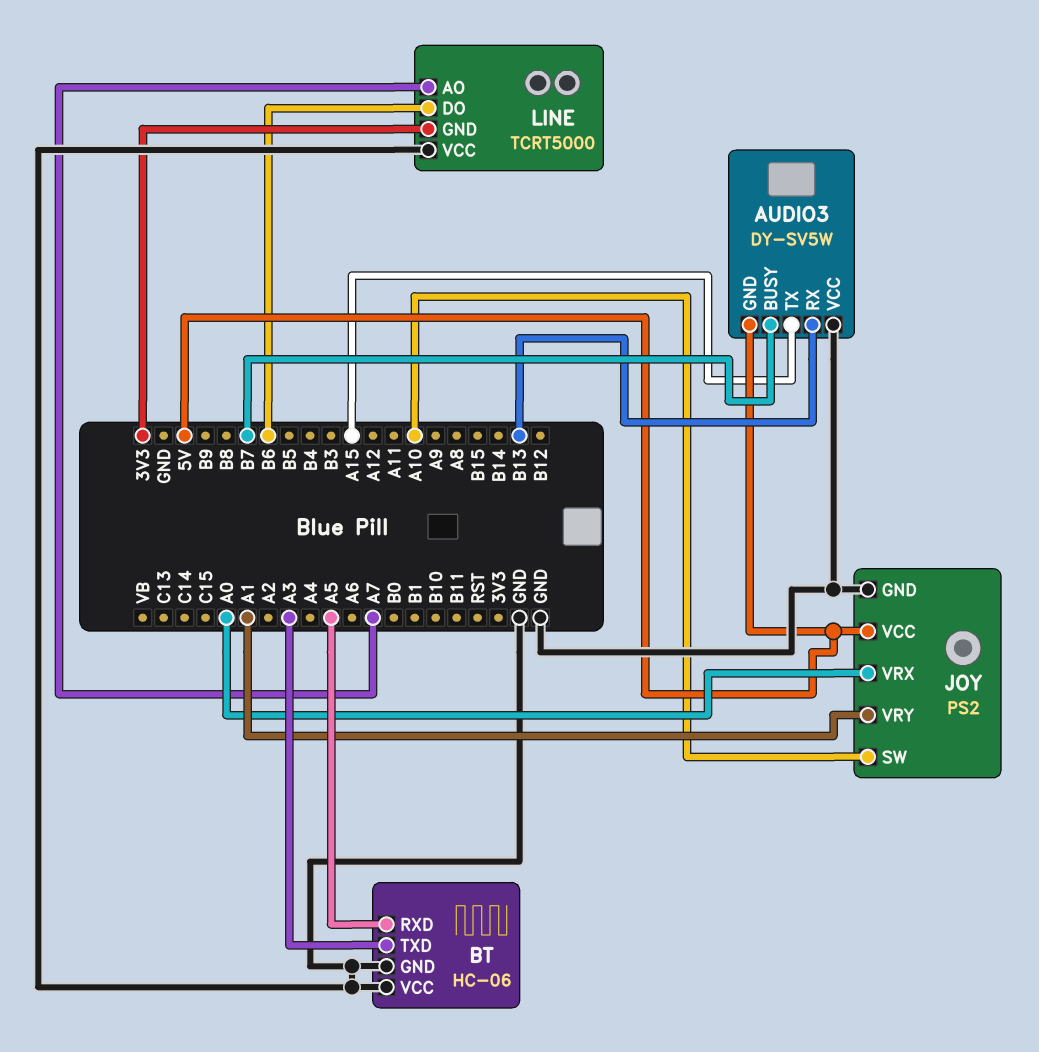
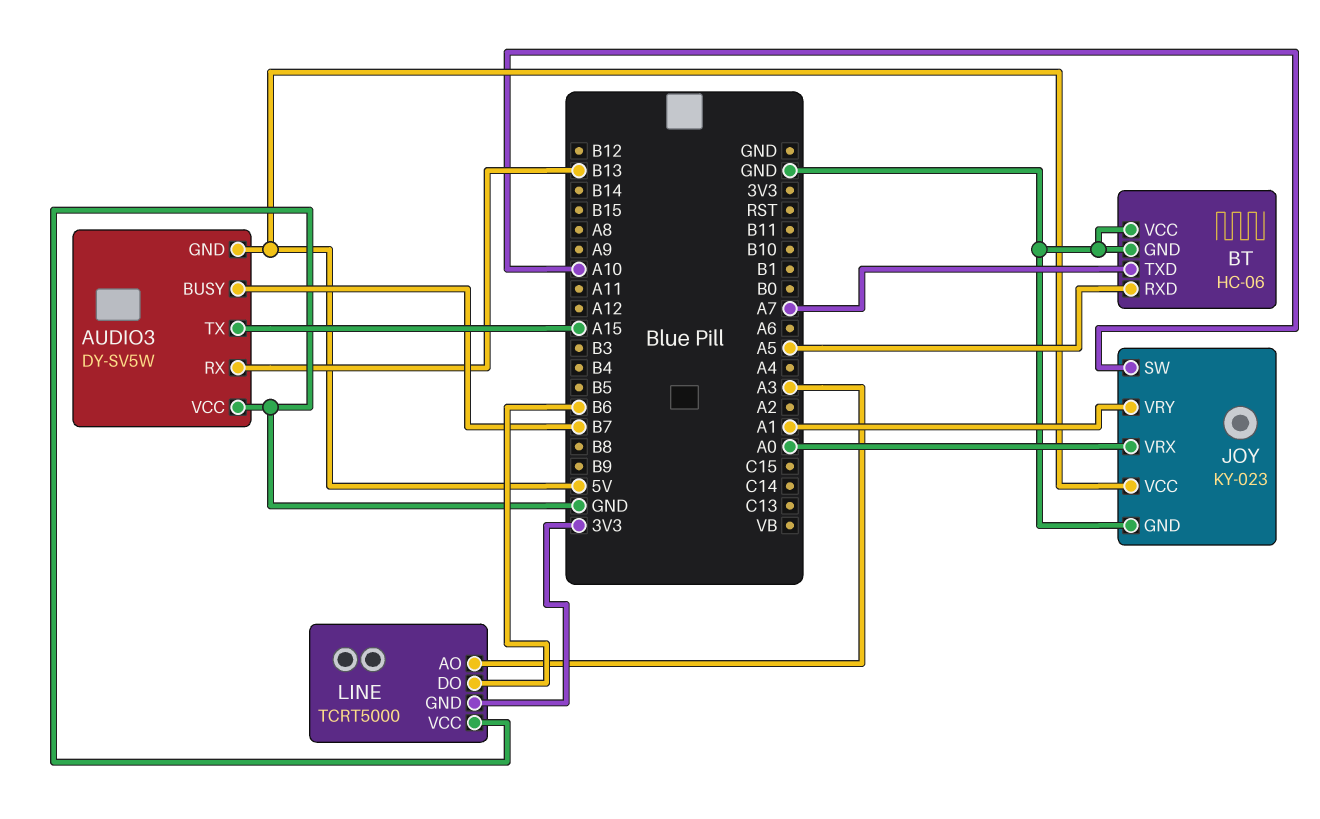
BT pin TXD: A3 -> A7
JOY: PS2 -> KY-023
LINE pin AO: A7 -> A3

